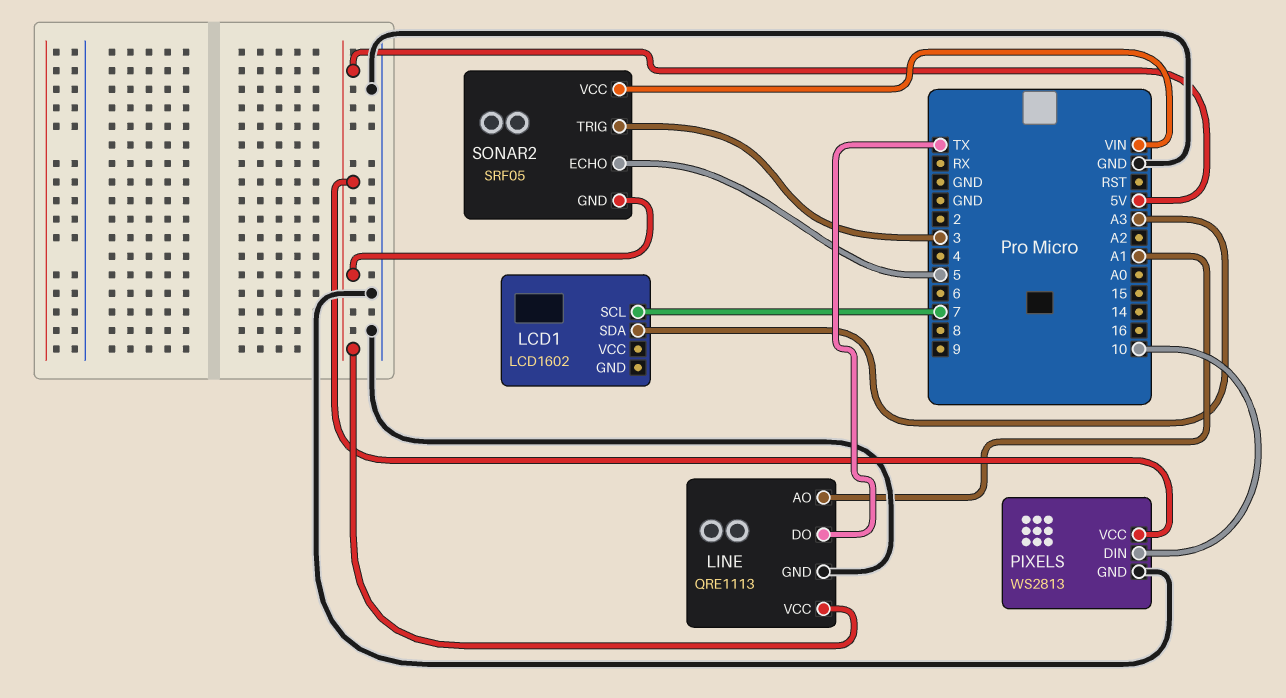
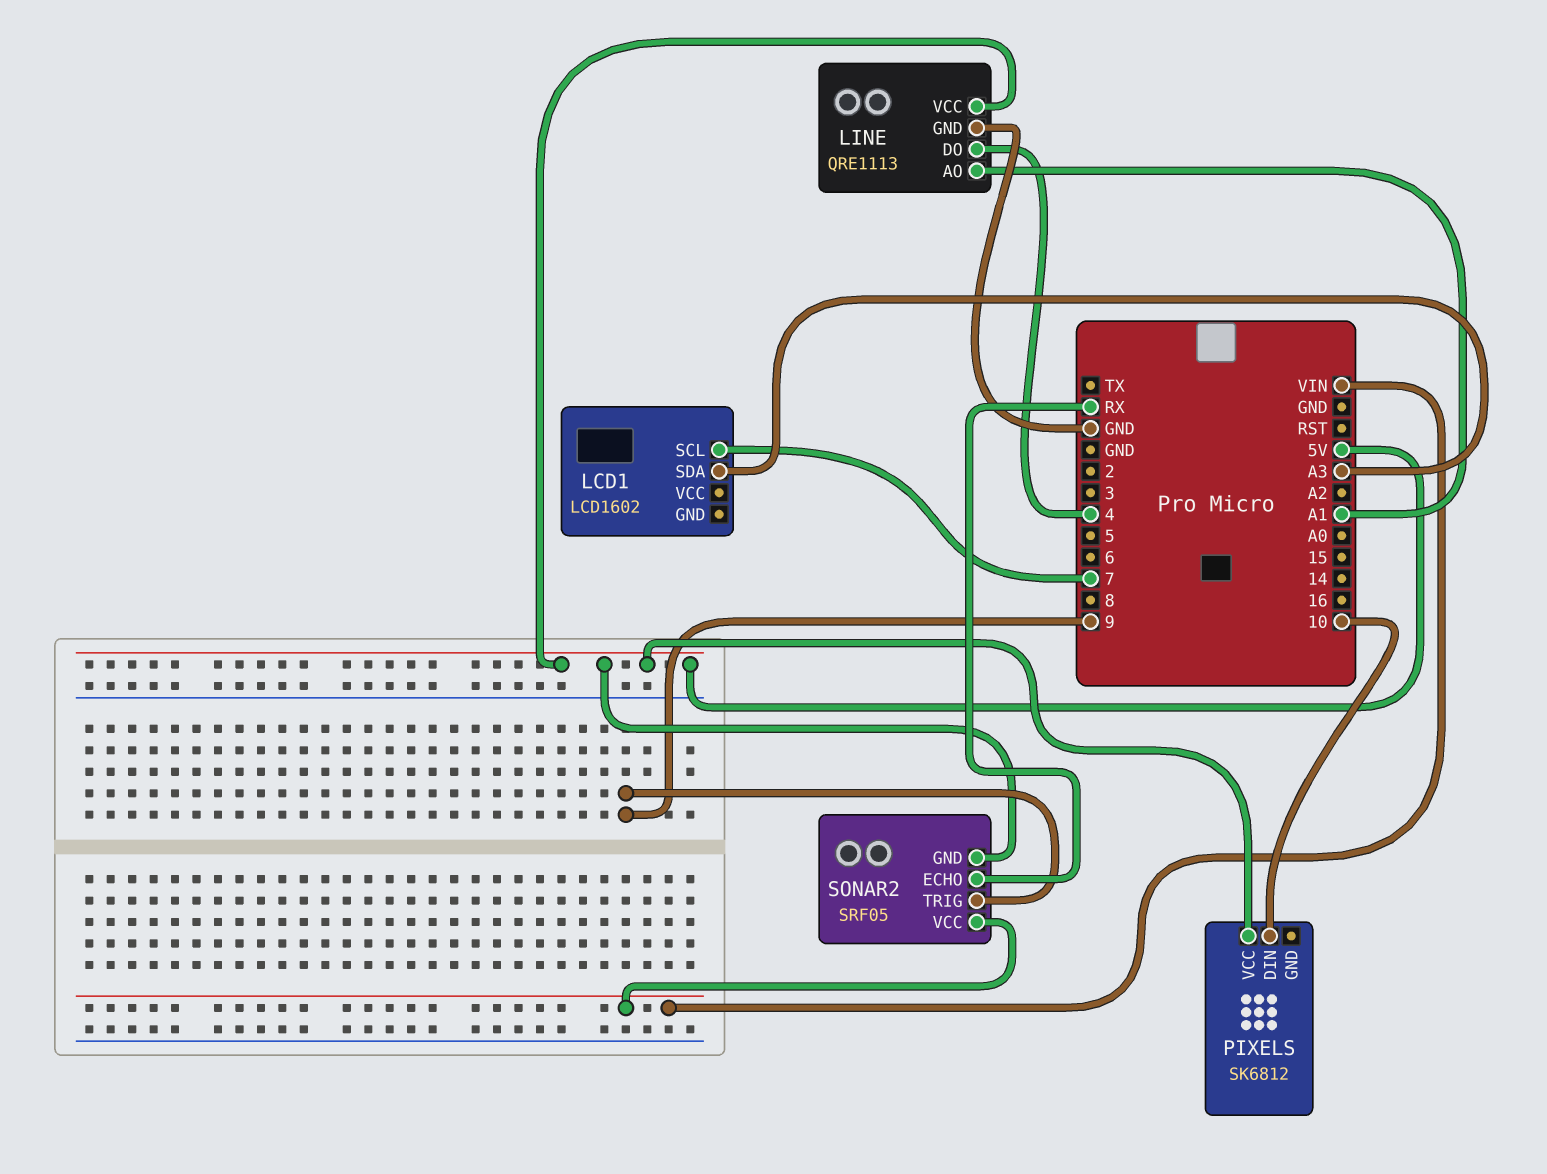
LINE pin DO: TX -> 4
PIXELS: WS2813 -> SK6812
PIXELS pin GND: GND -> none
SONAR2 pin ECHO: 5 -> RX
SONAR2 pin TRIG: 3 -> 9

